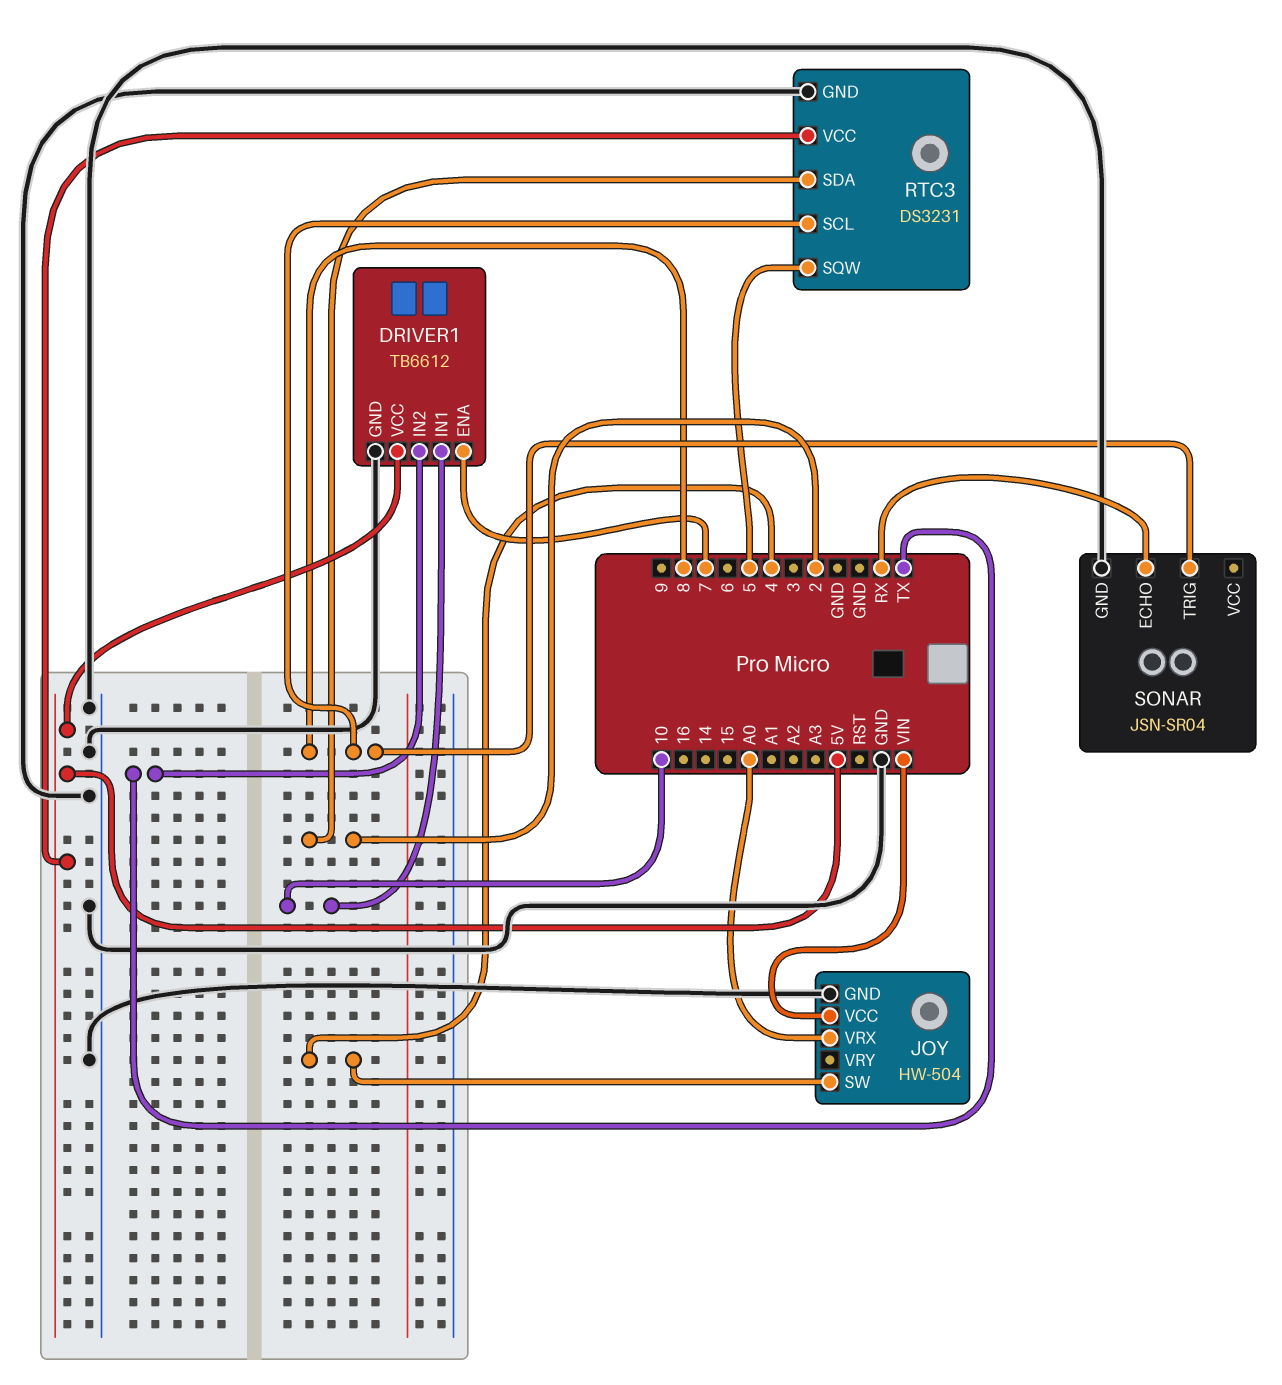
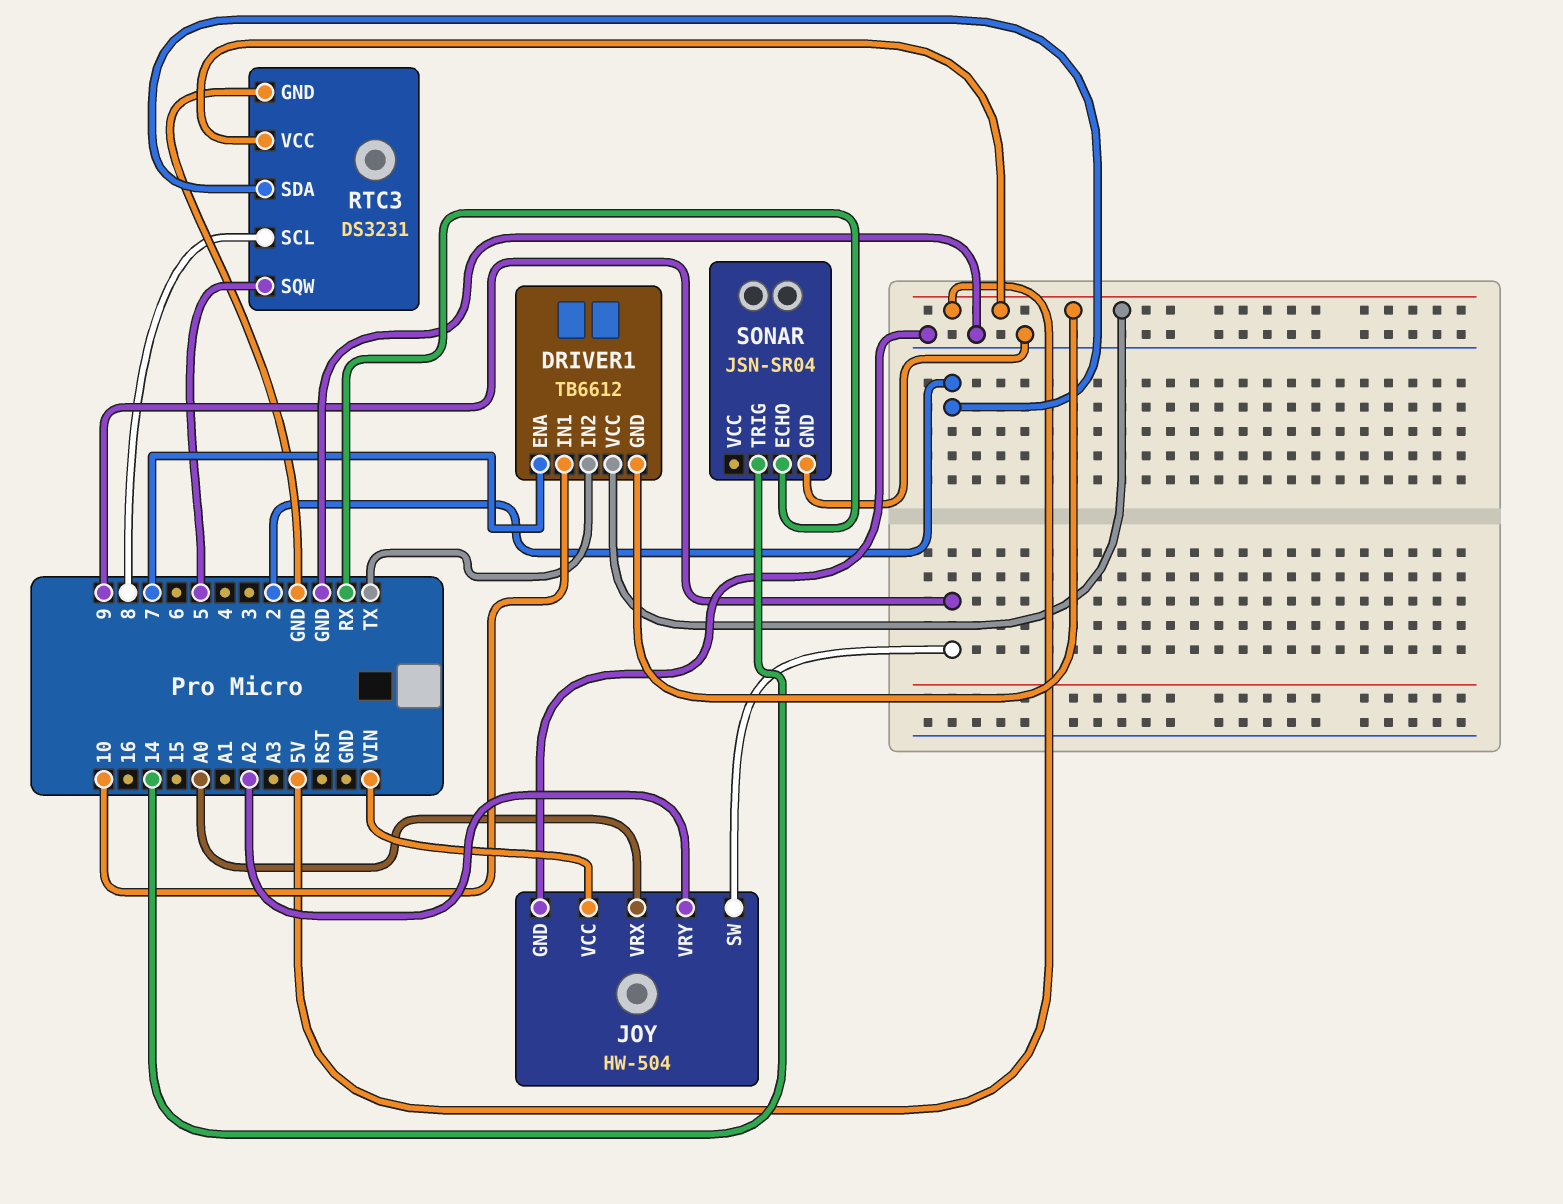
DRIVER1 pin GND: GND -> 5V
JOY pin SW: 4 -> 9
JOY pin VRY: none -> A2
SONAR pin TRIG: 8 -> 14

